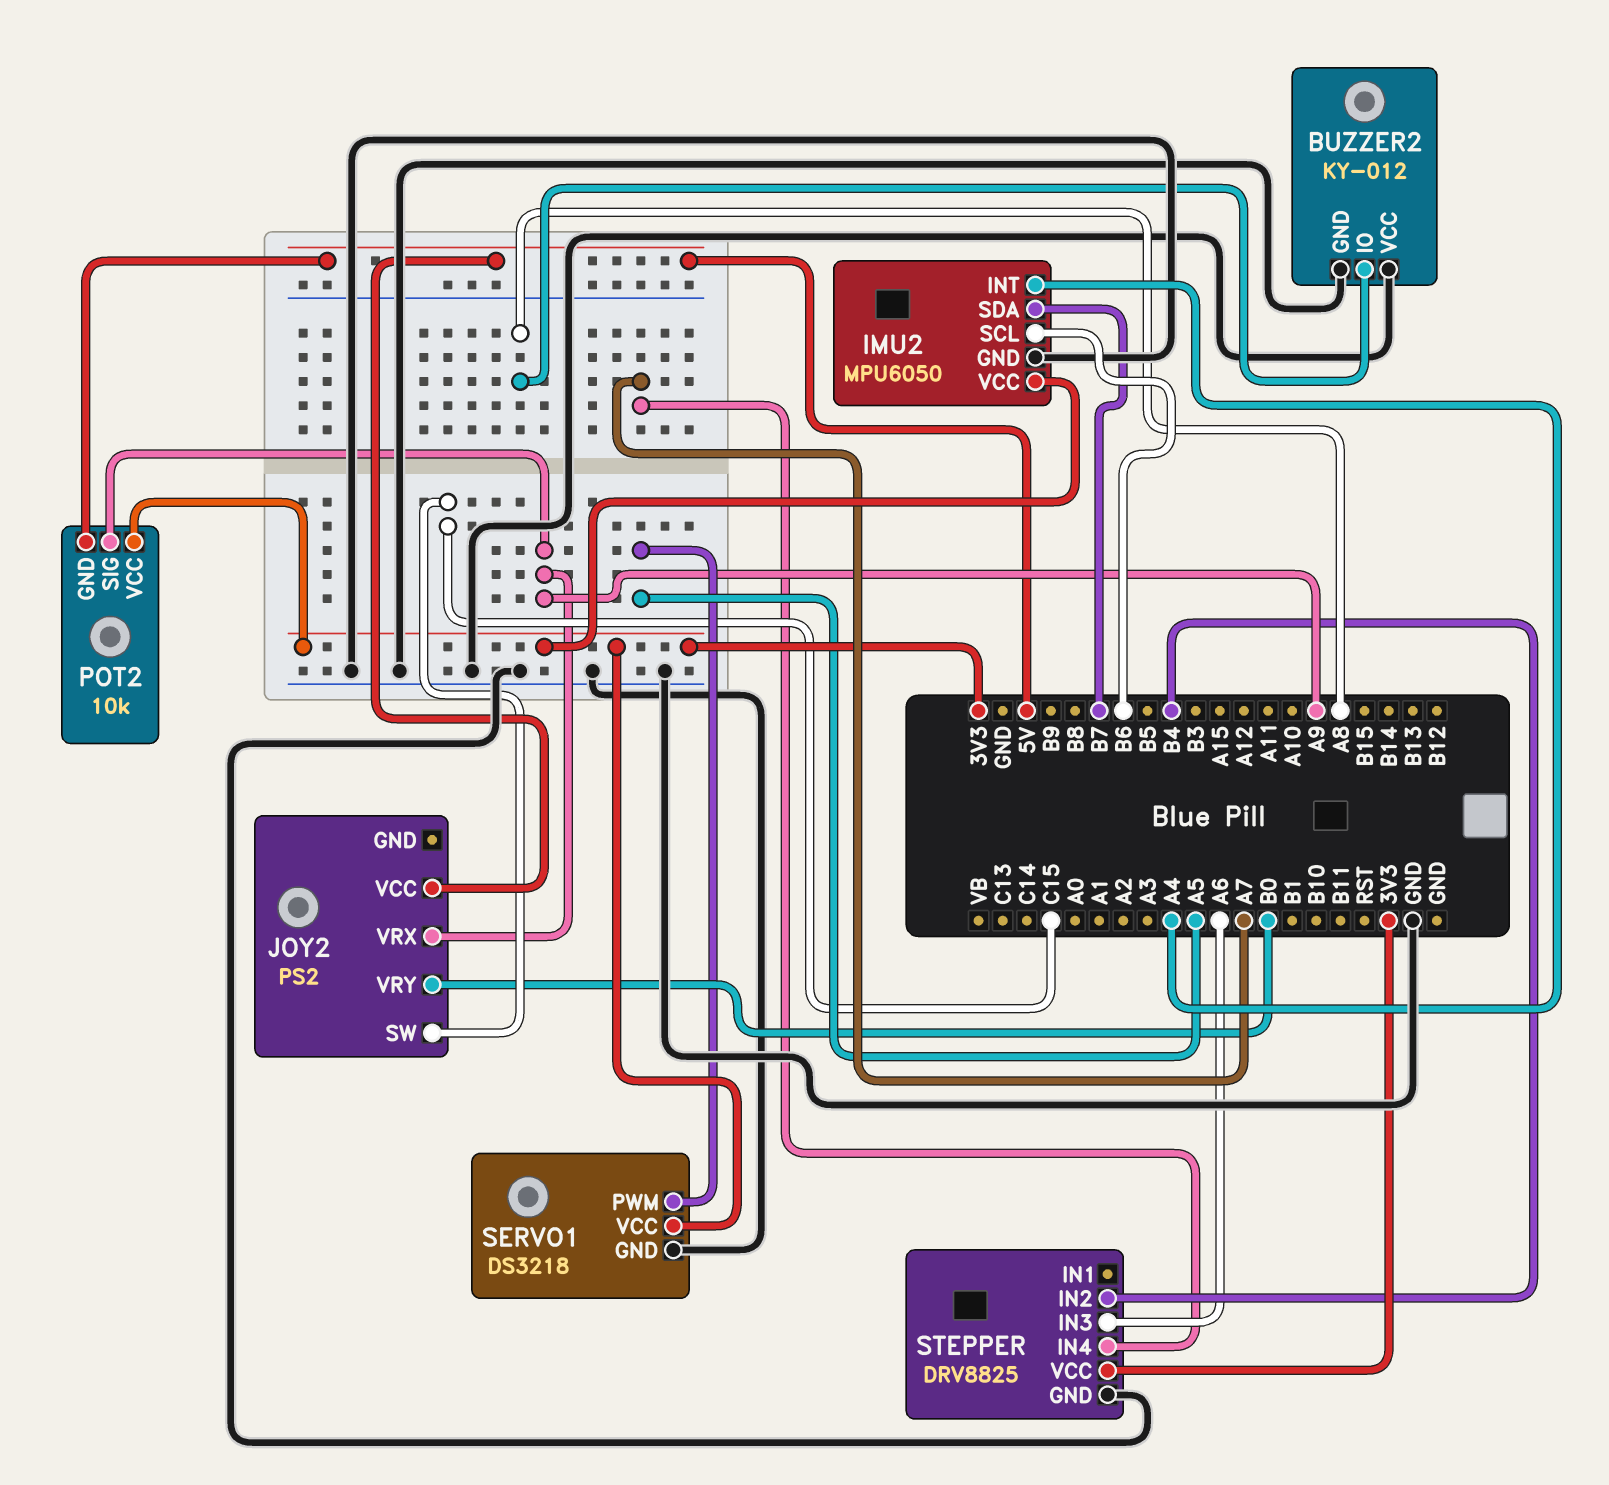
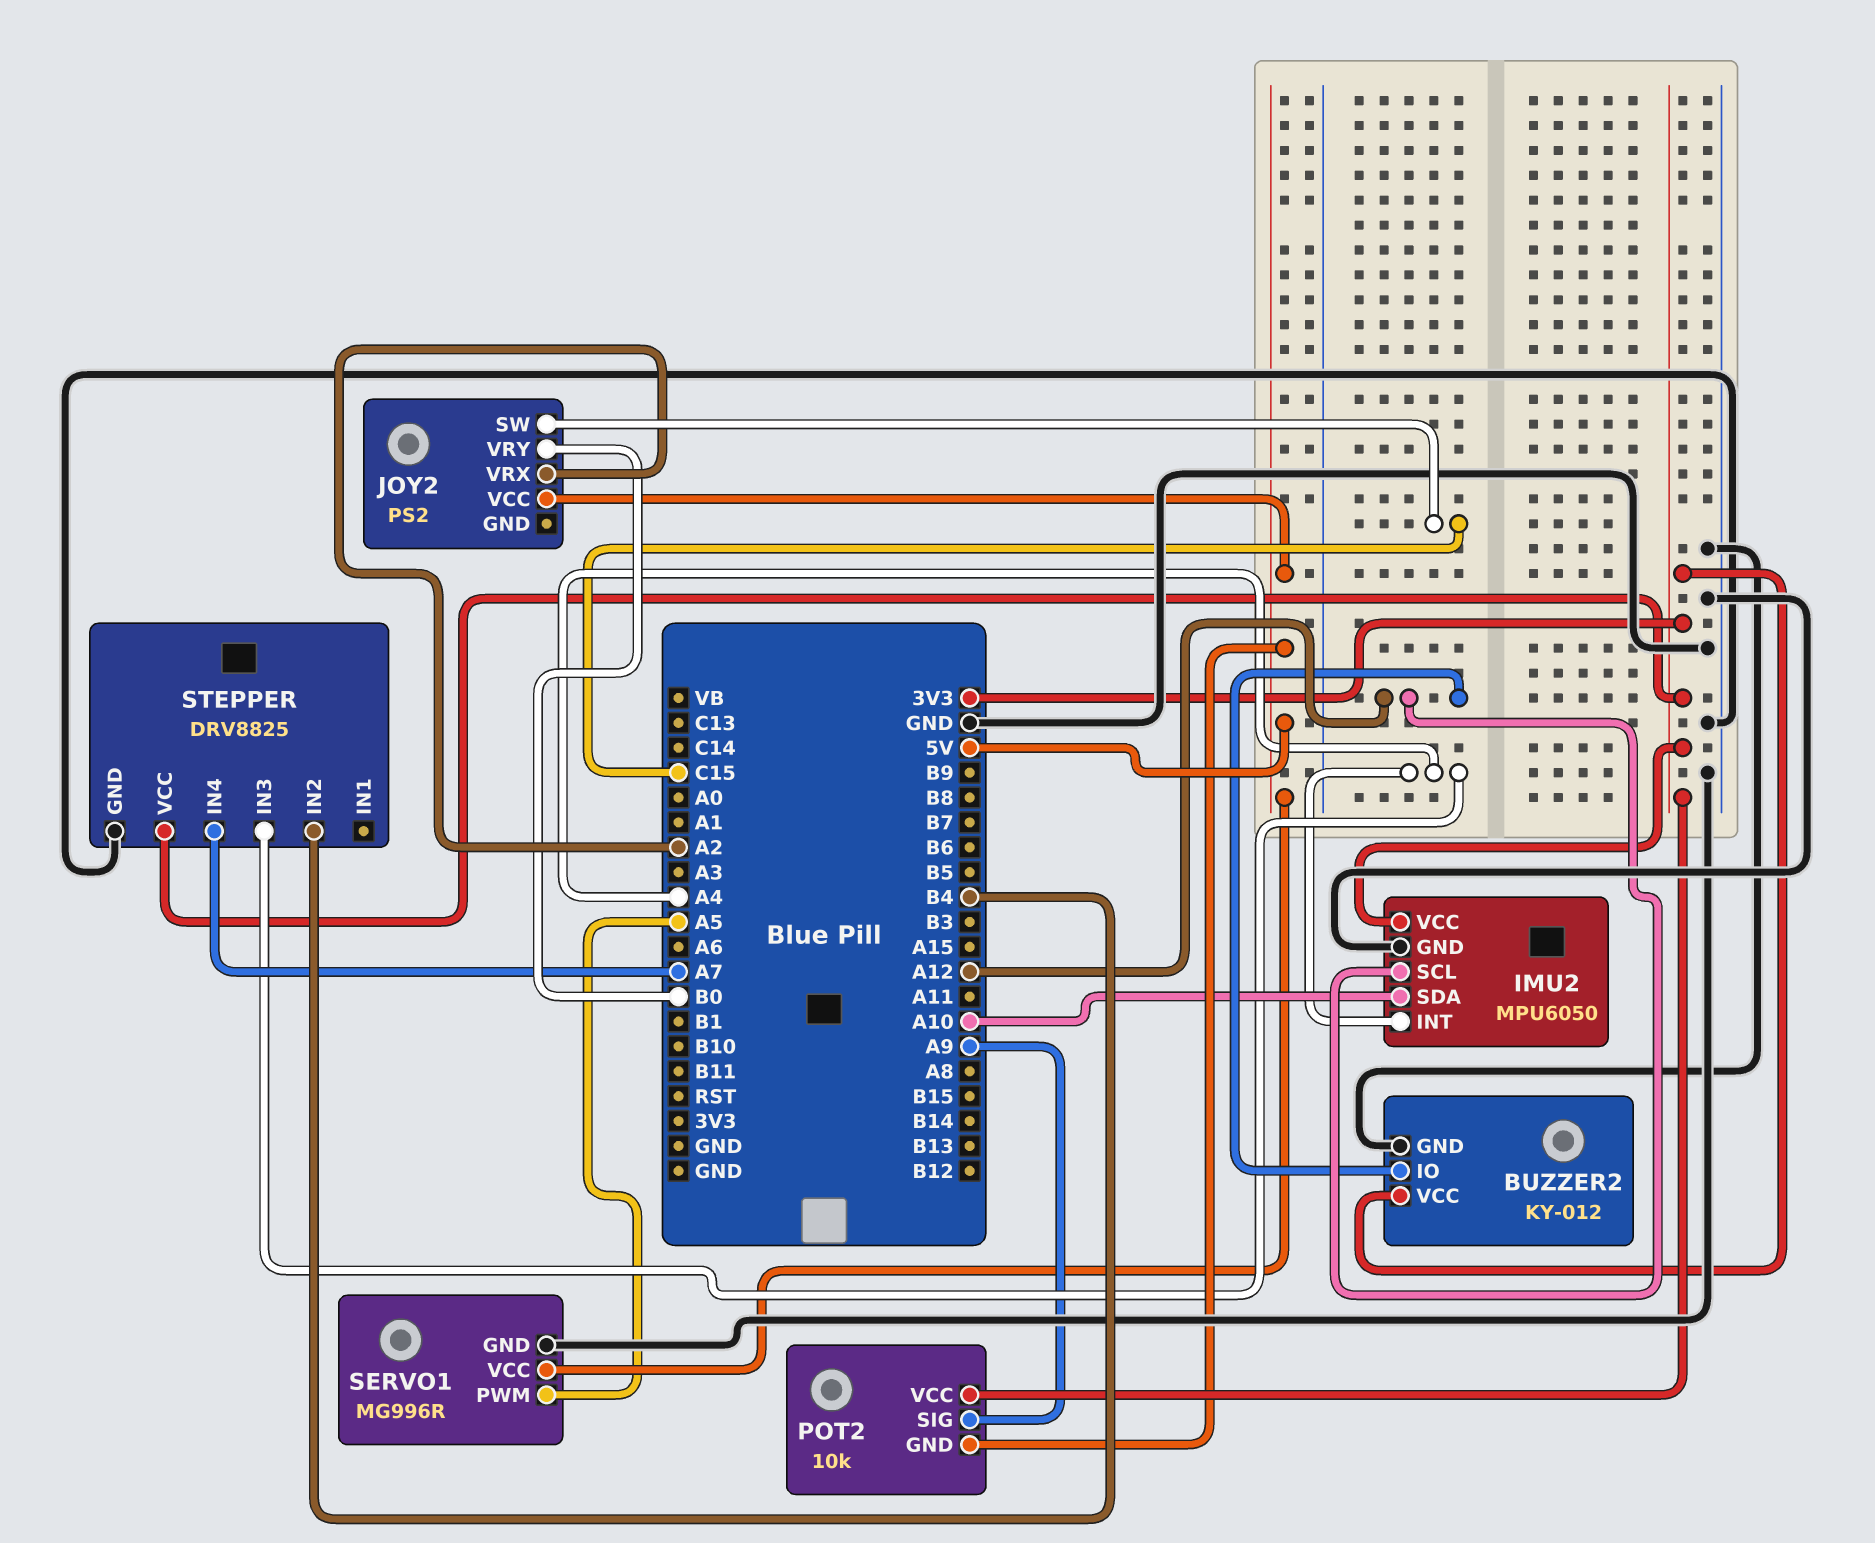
BUZZER2 pin IO: A8 -> A12
BUZZER2 pin VCC: GND -> 3V3
IMU2 pin SCL: B6 -> A12
IMU2 pin SDA: B7 -> A10
JOY2 pin VRX: A9 -> A2
SERVO1: DS3218 -> MG996R
SERVO1 pin VCC: 3V3 -> 5V
STEPPER pin IN3: A6 -> A4

